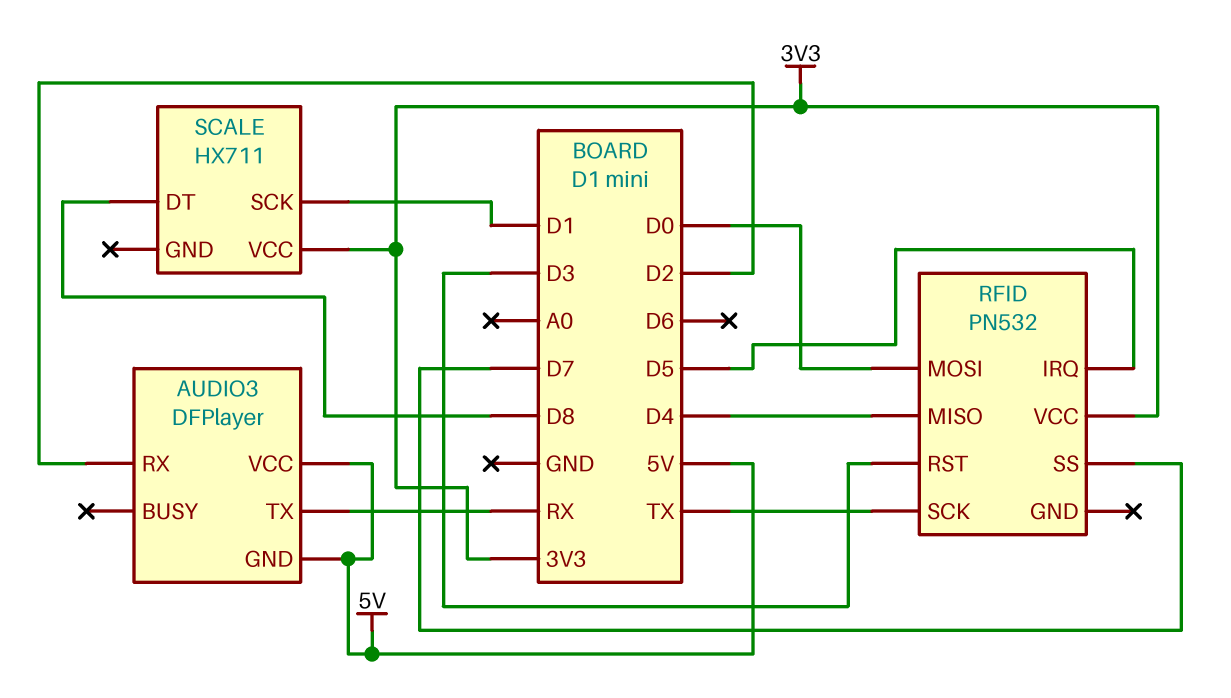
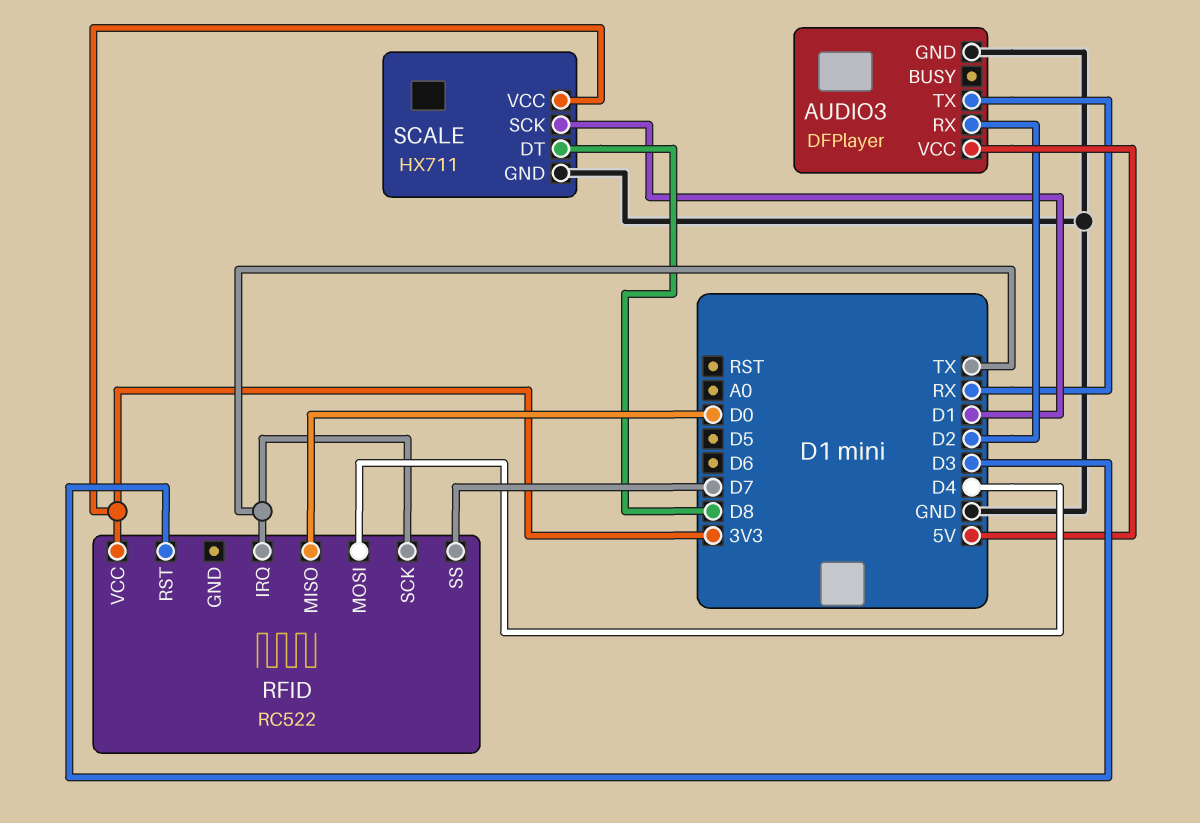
AUDIO3 pin GND: 5V -> GND
RFID: PN532 -> RC522
RFID pin IRQ: D5 -> TX
RFID pin MISO: D4 -> D0
RFID pin MOSI: D0 -> D4
SCALE pin GND: none -> GND

